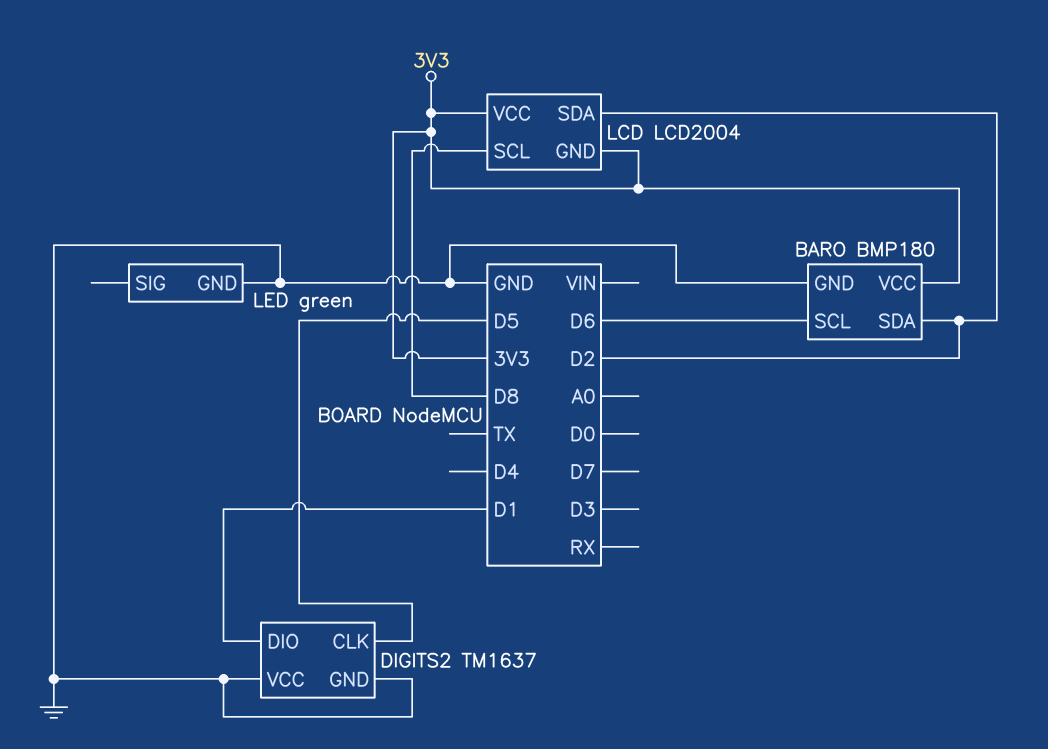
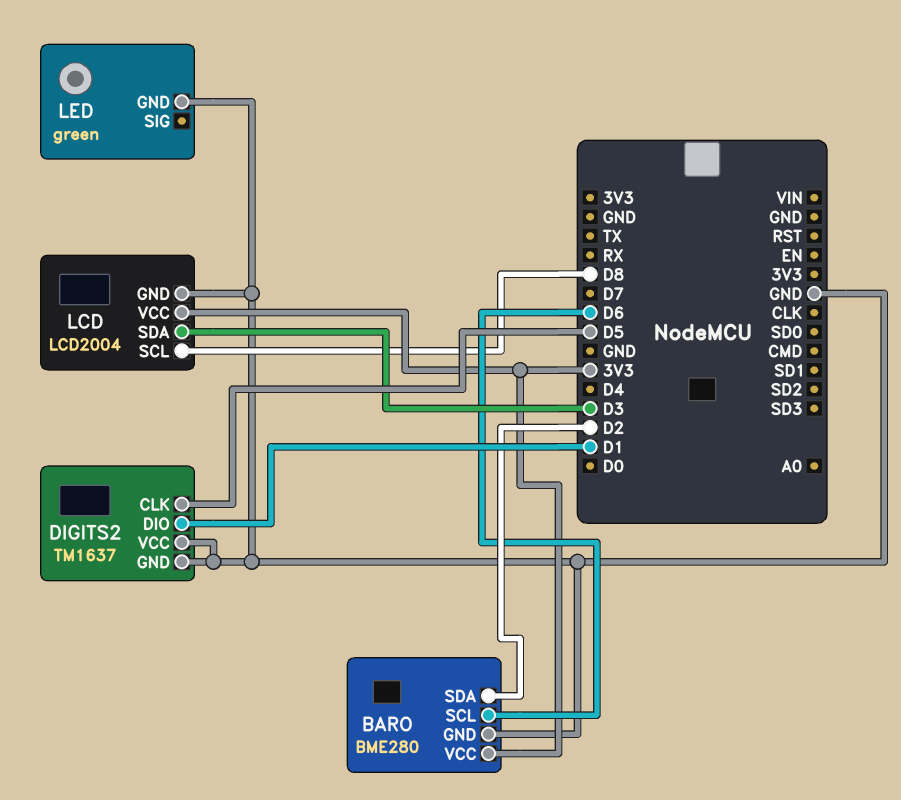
BARO: BMP180 -> BME280
LCD pin GND: 3V3 -> GND
LCD pin SDA: D2 -> D3

